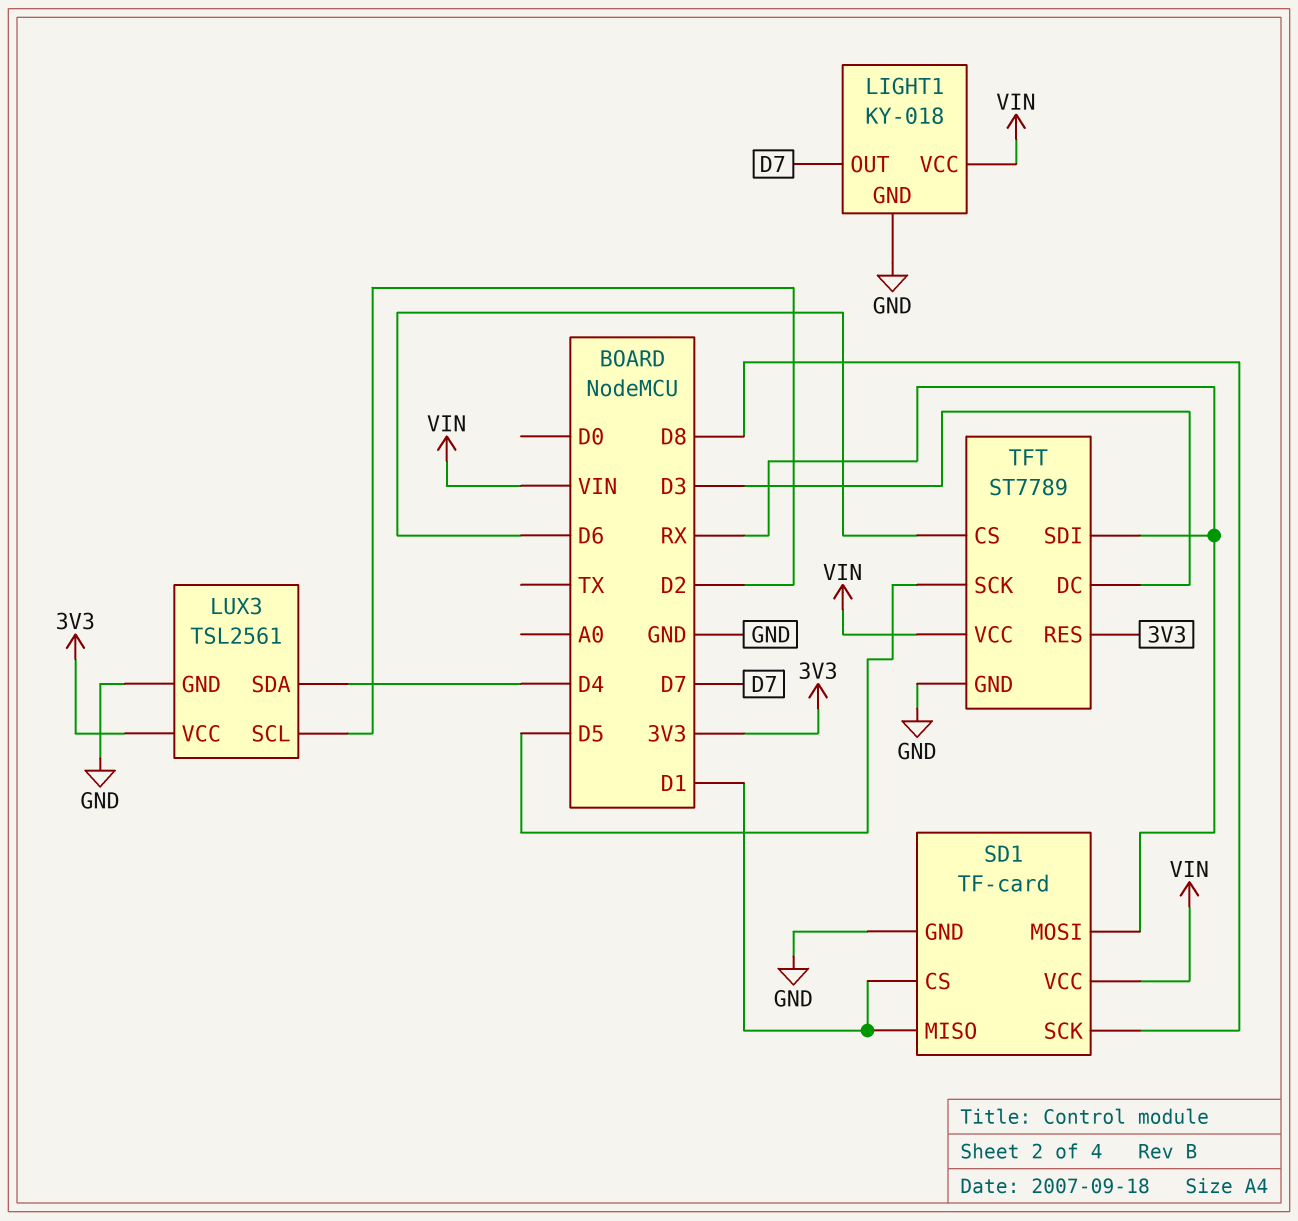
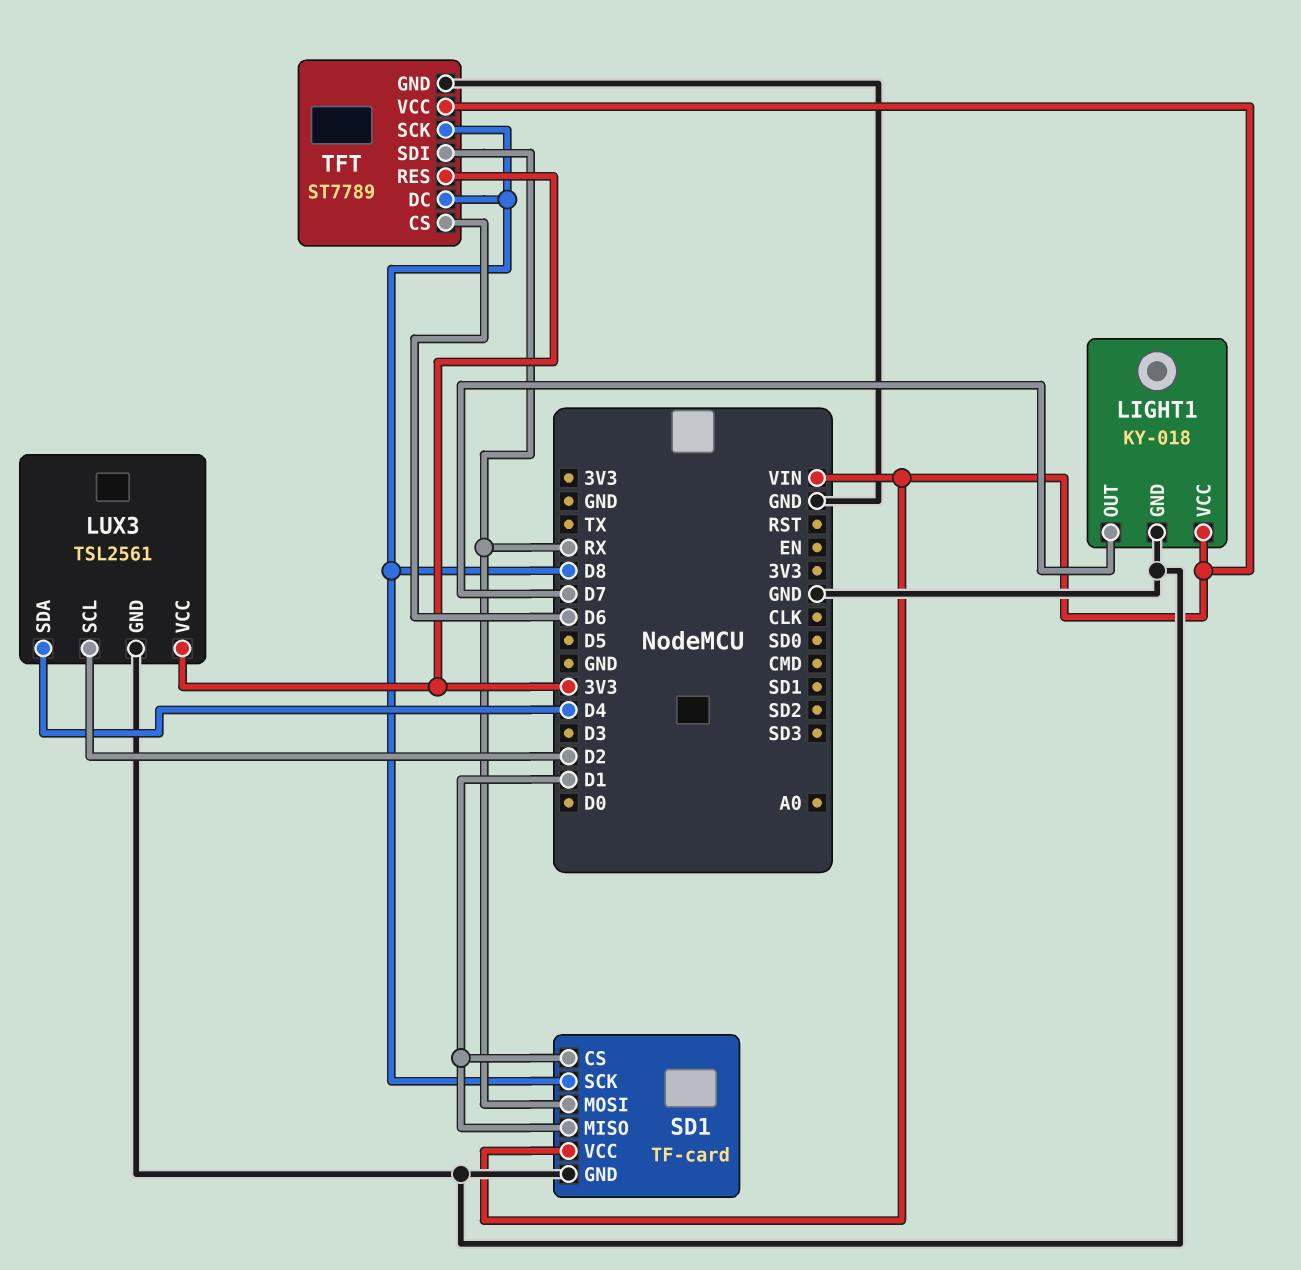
TFT pin DC: D3 -> D8
TFT pin SCK: D5 -> D8

